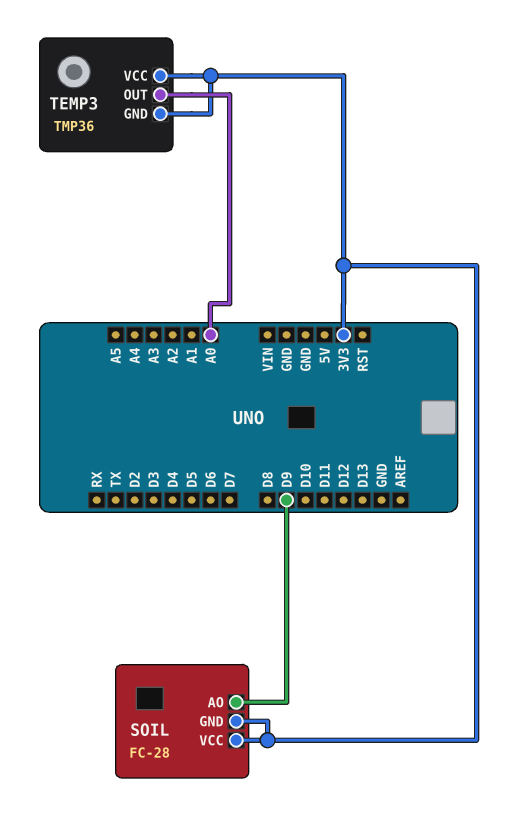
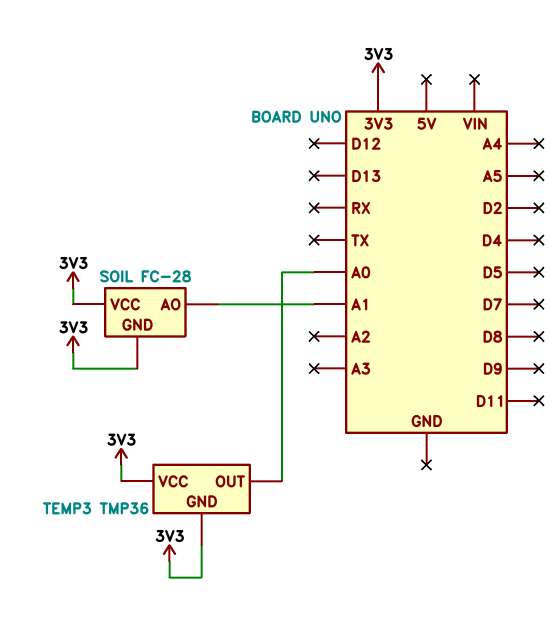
SOIL pin AO: D9 -> A1

